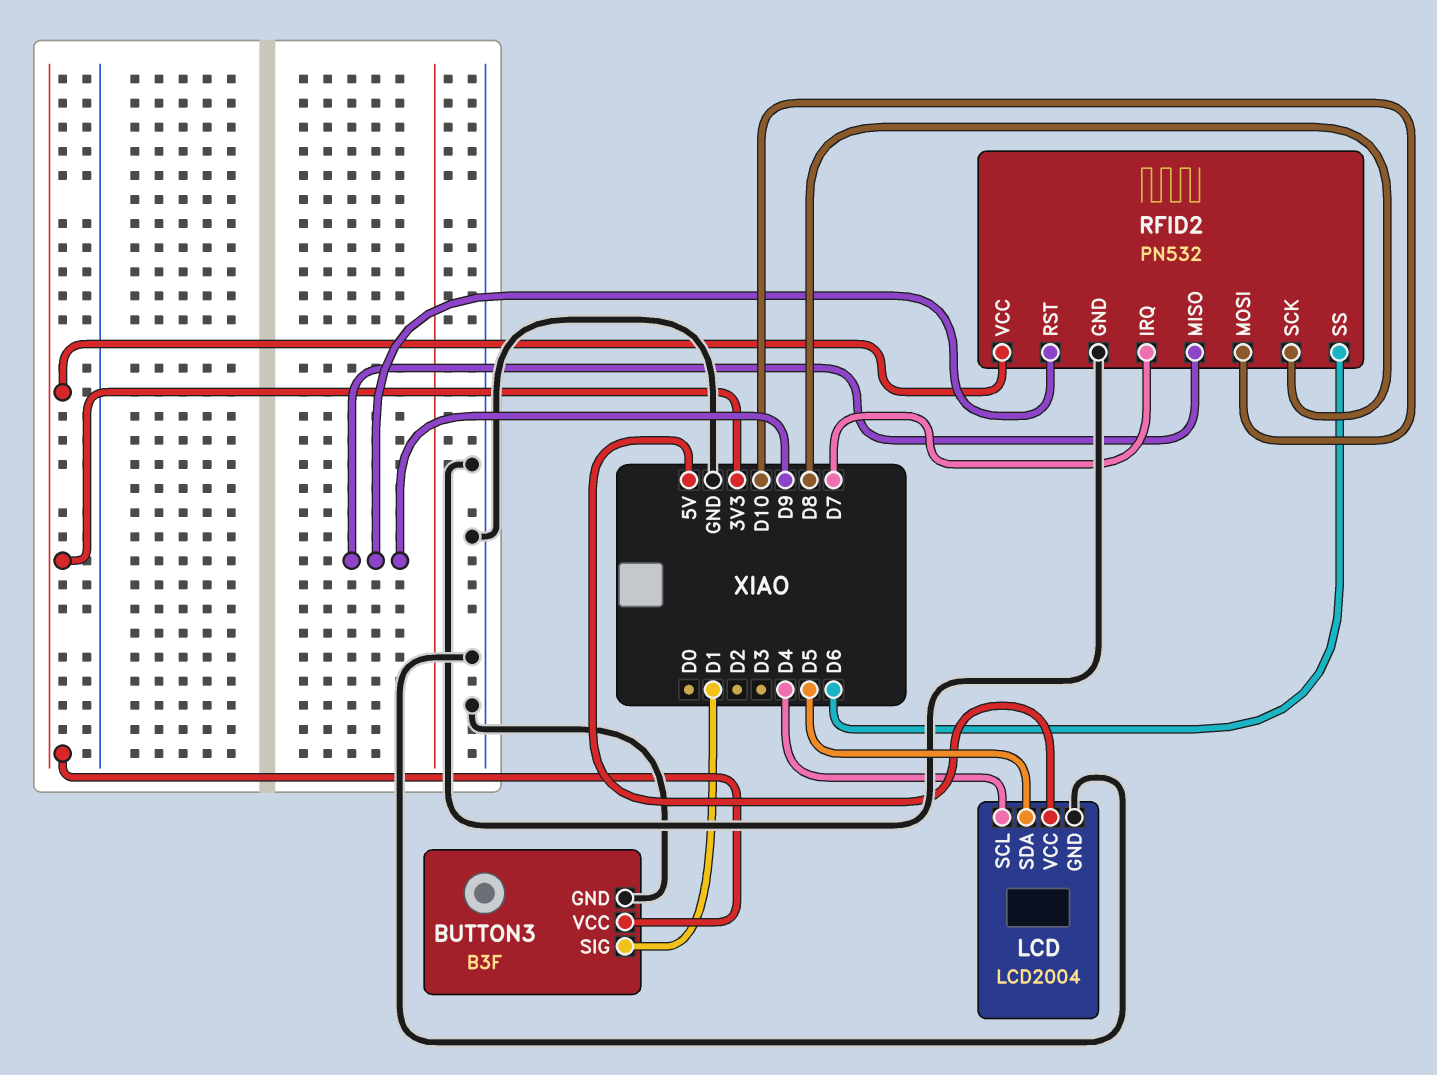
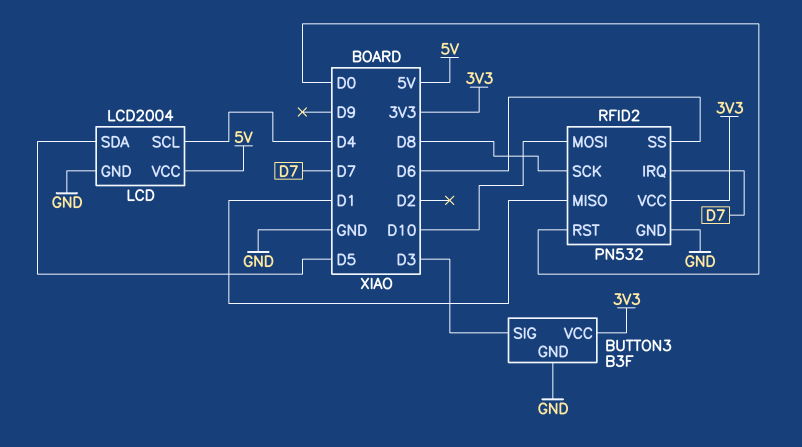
BUTTON3 pin SIG: D1 -> D3
RFID2 pin MISO: D9 -> D1
RFID2 pin RST: D9 -> D0

